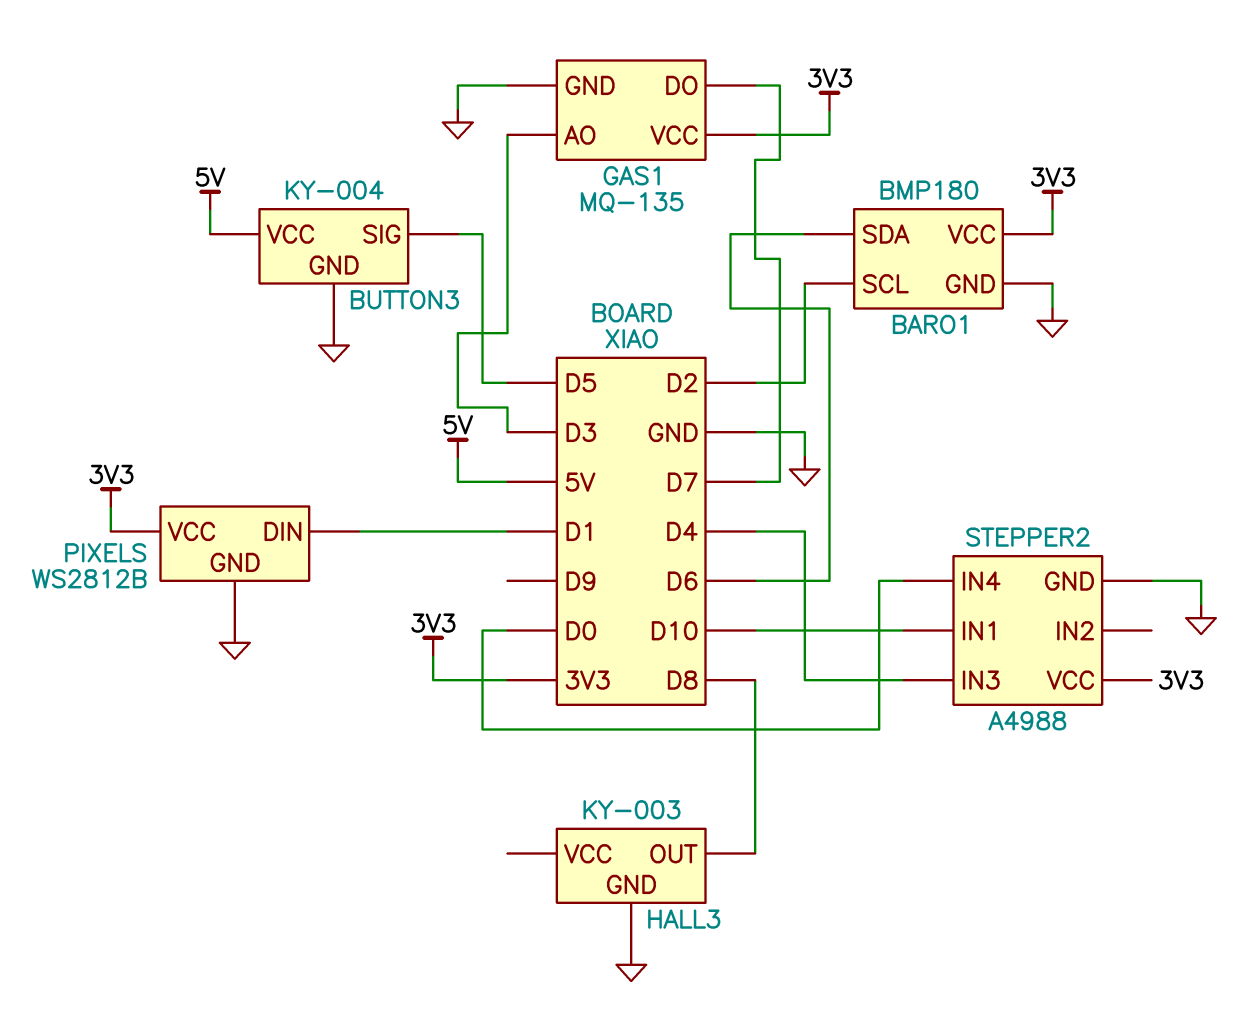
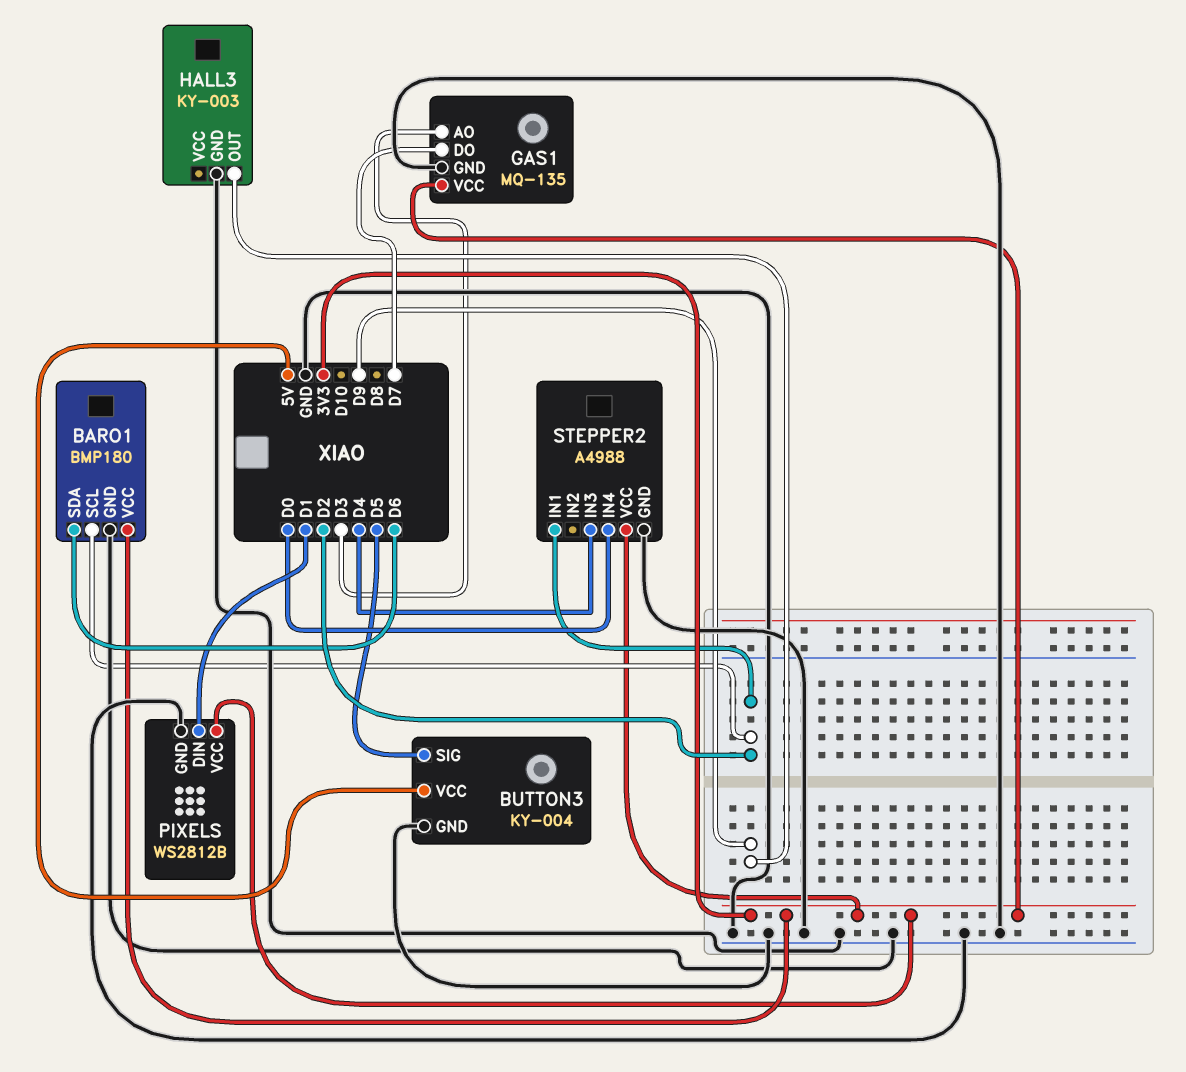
HALL3 pin OUT: D8 -> D9
STEPPER2 pin IN1: D10 -> D2

